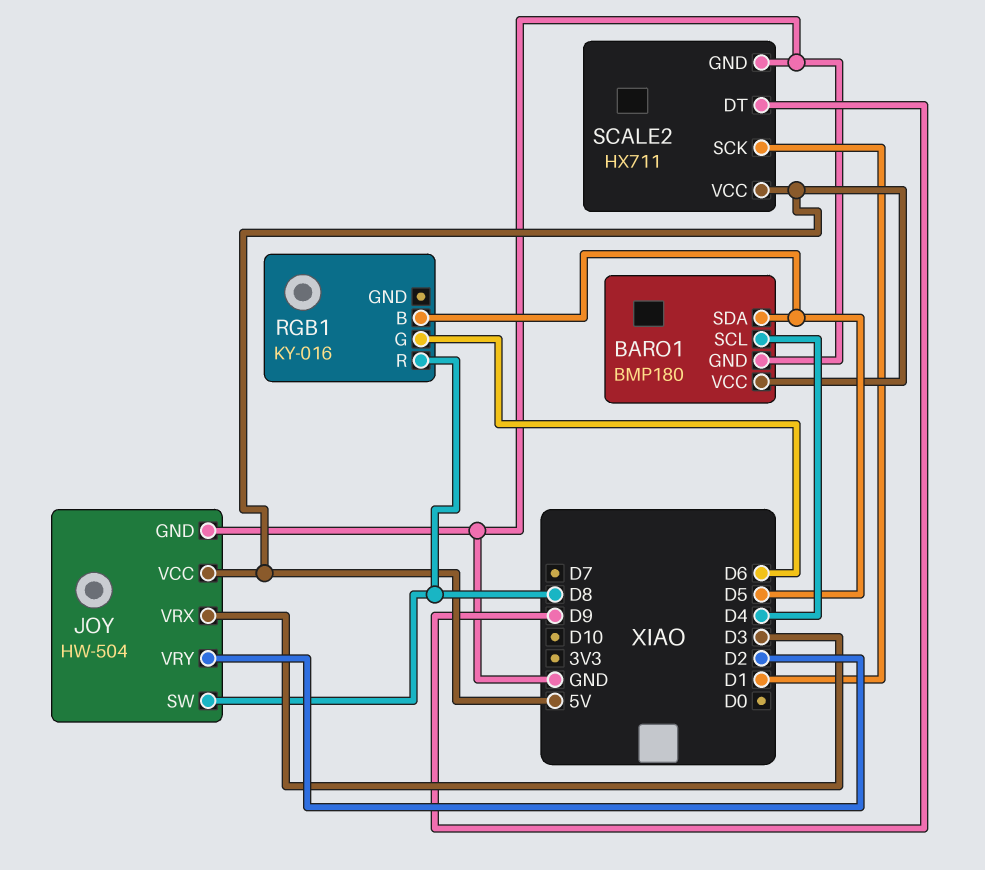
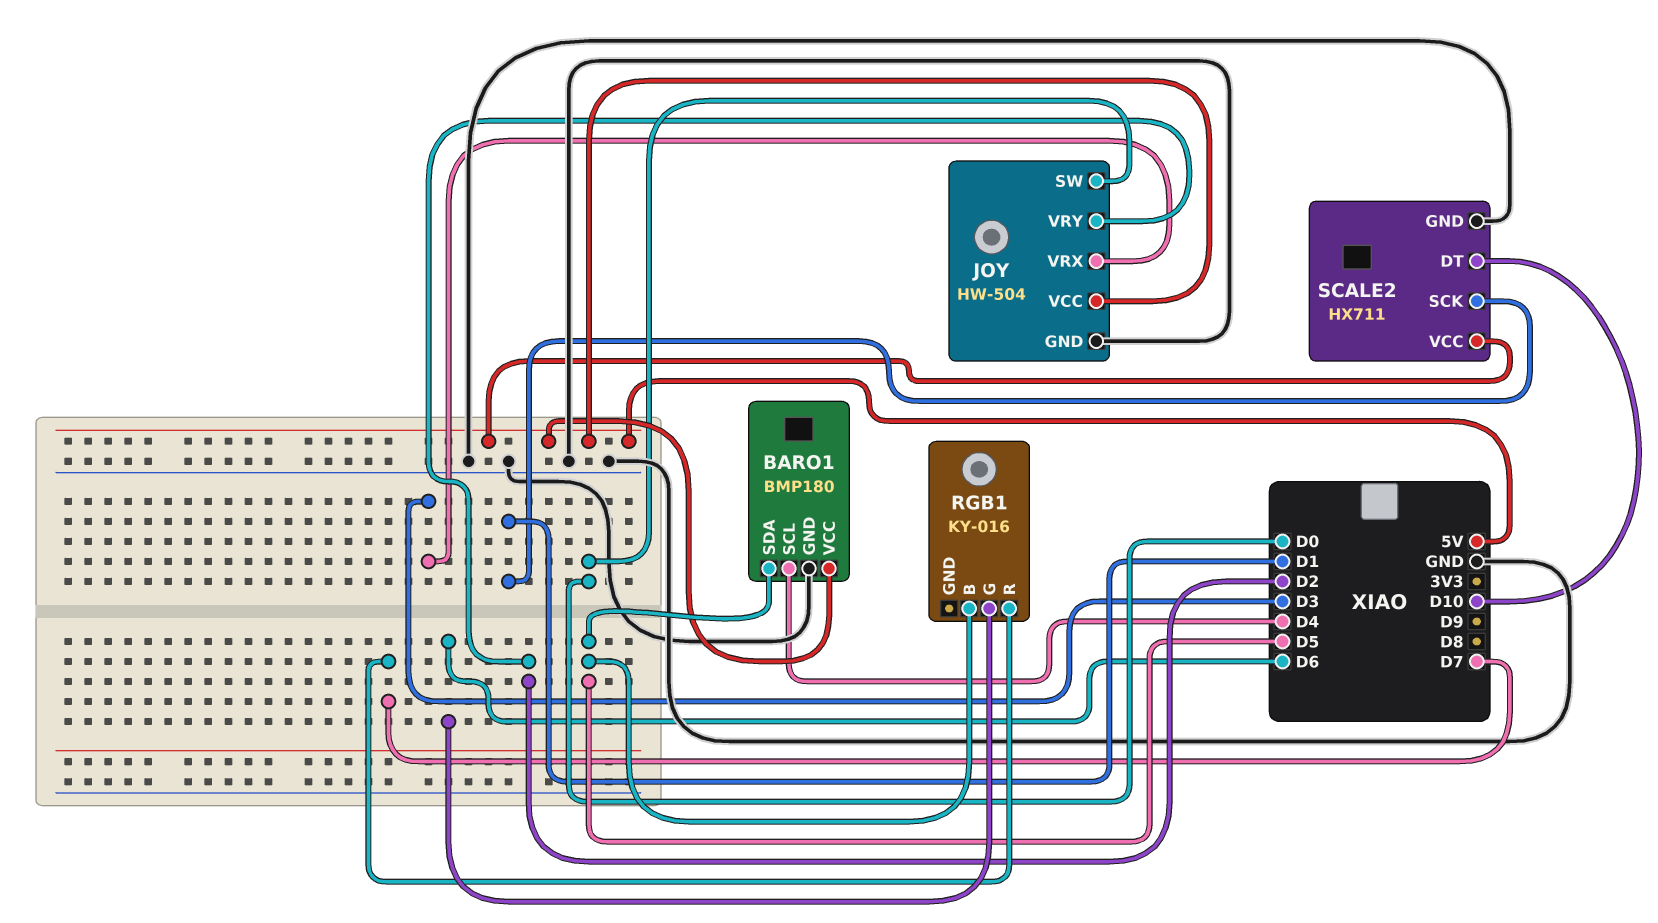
JOY pin SW: D8 -> D0
RGB1 pin R: D8 -> D7
SCALE2 pin DT: D9 -> D10

